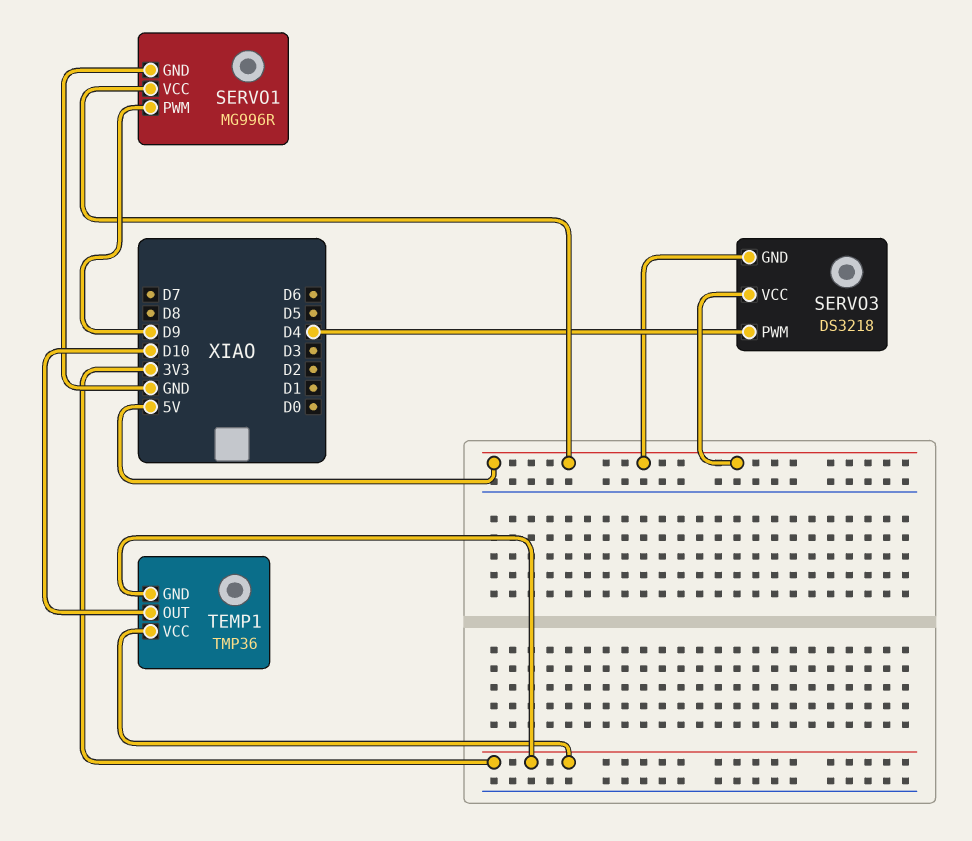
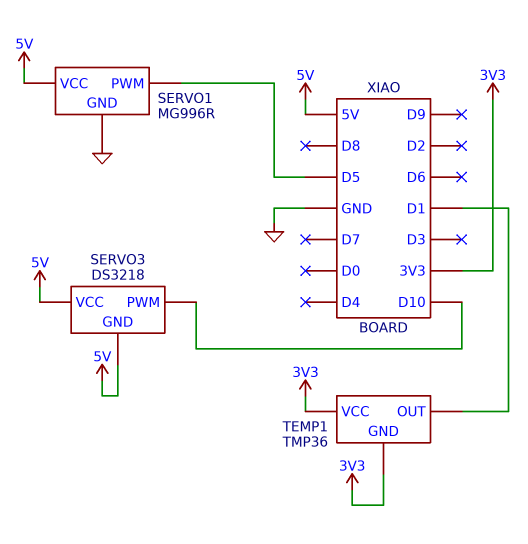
SERVO1 pin PWM: D9 -> D5
SERVO3 pin PWM: D4 -> D10
TEMP1 pin OUT: D10 -> D1

